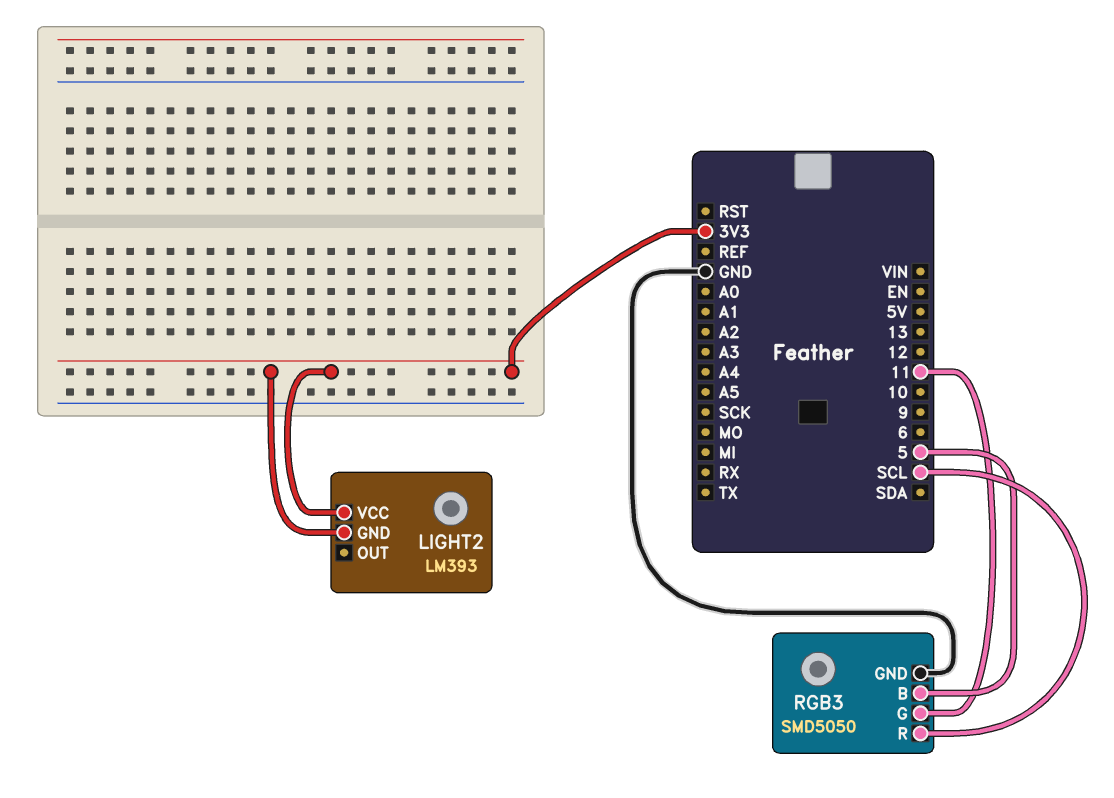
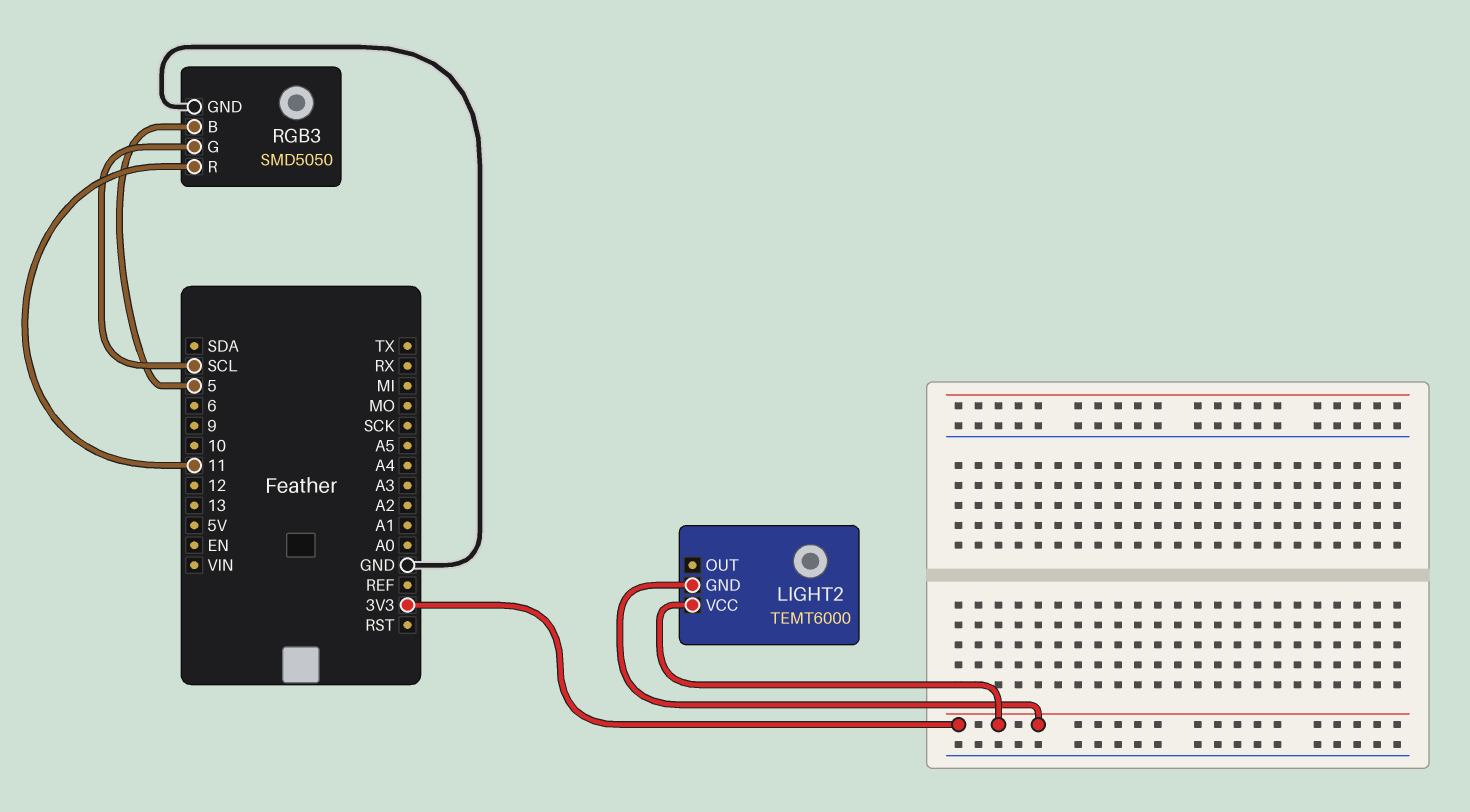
LIGHT2: LM393 -> TEMT6000
RGB3 pin G: 11 -> SCL
RGB3 pin R: SCL -> 11

